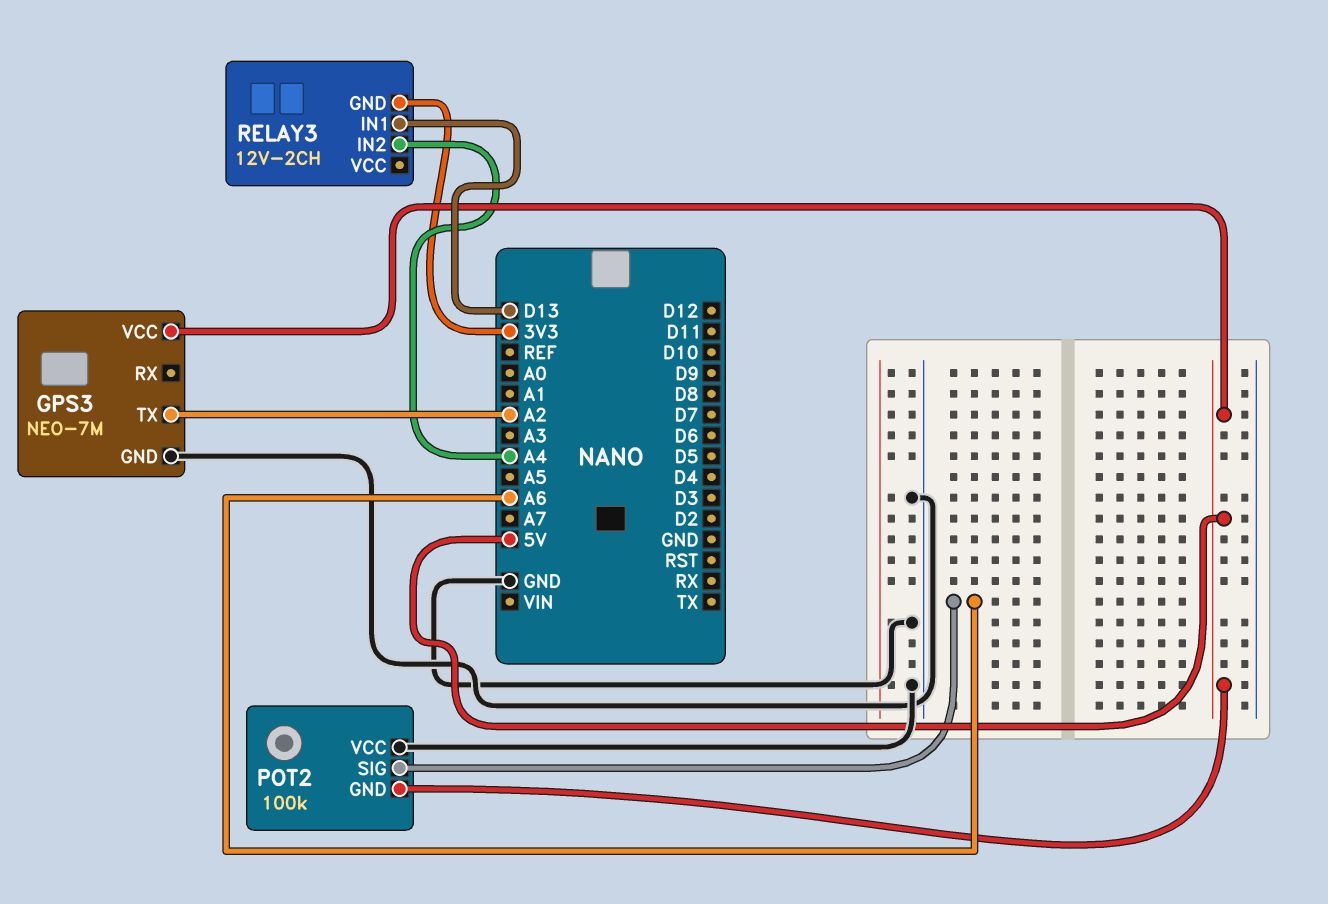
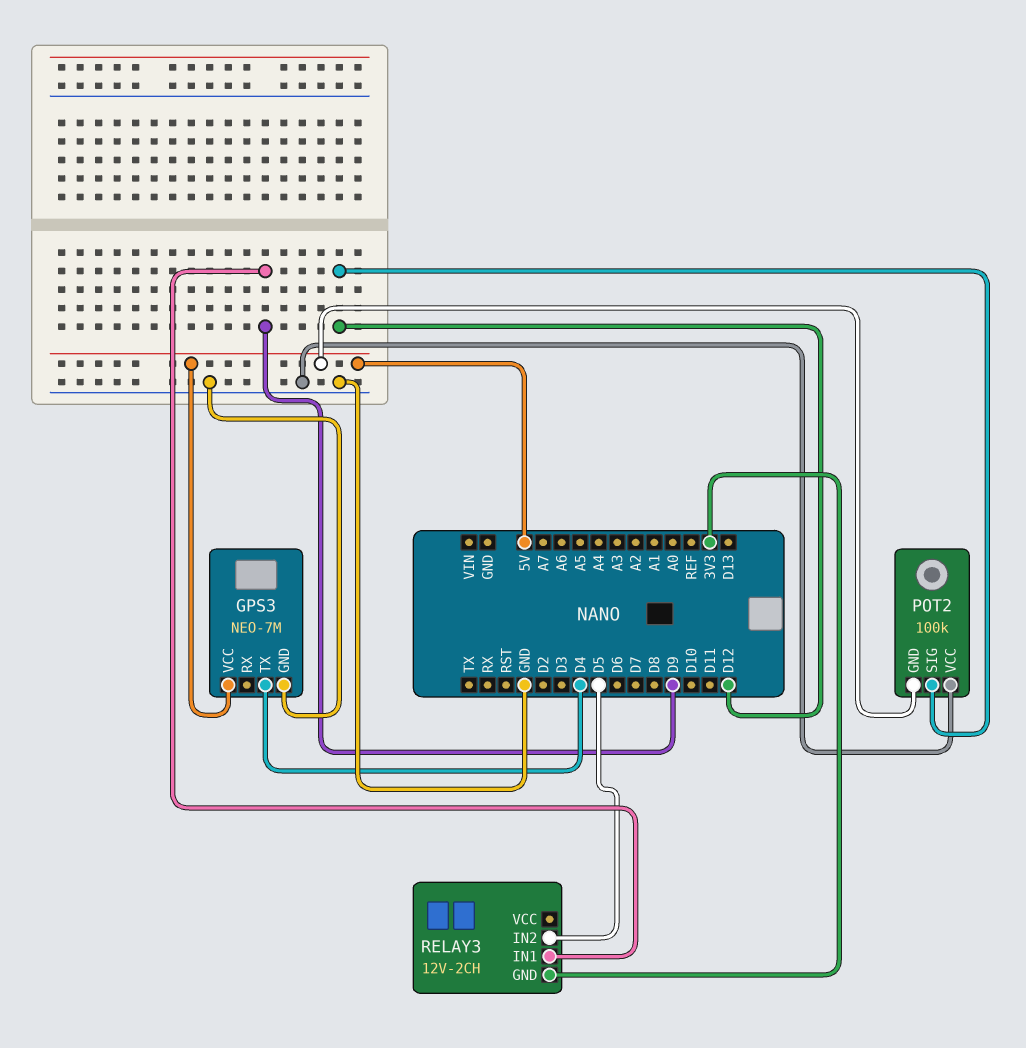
GPS3 pin TX: A2 -> D4
POT2 pin SIG: A6 -> D12
RELAY3 pin IN1: D13 -> D9
RELAY3 pin IN2: A4 -> D5

